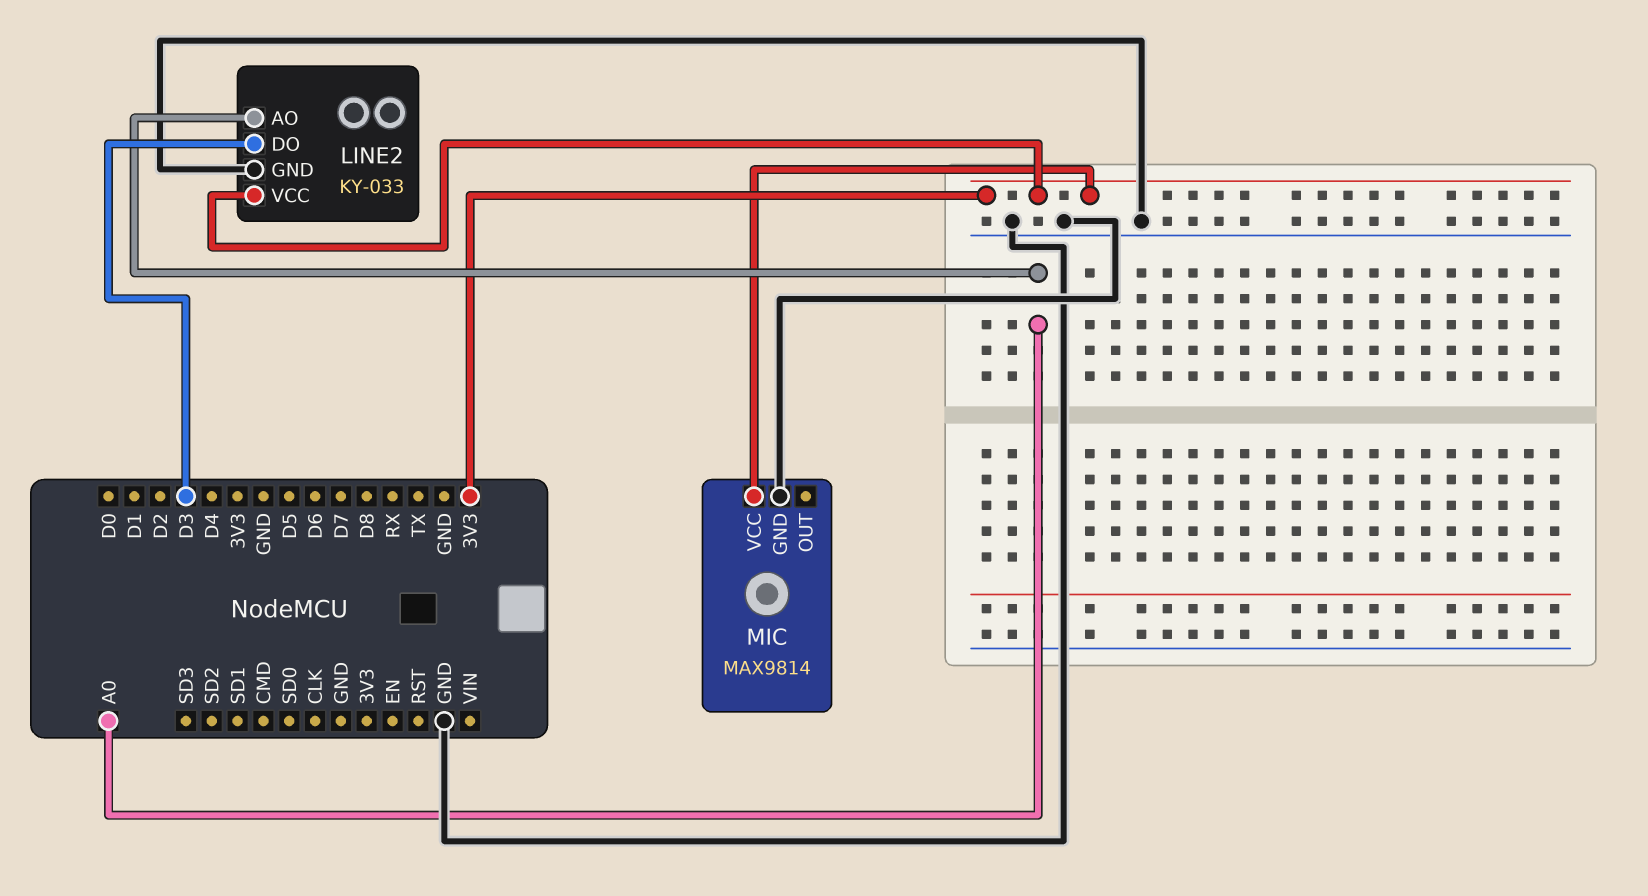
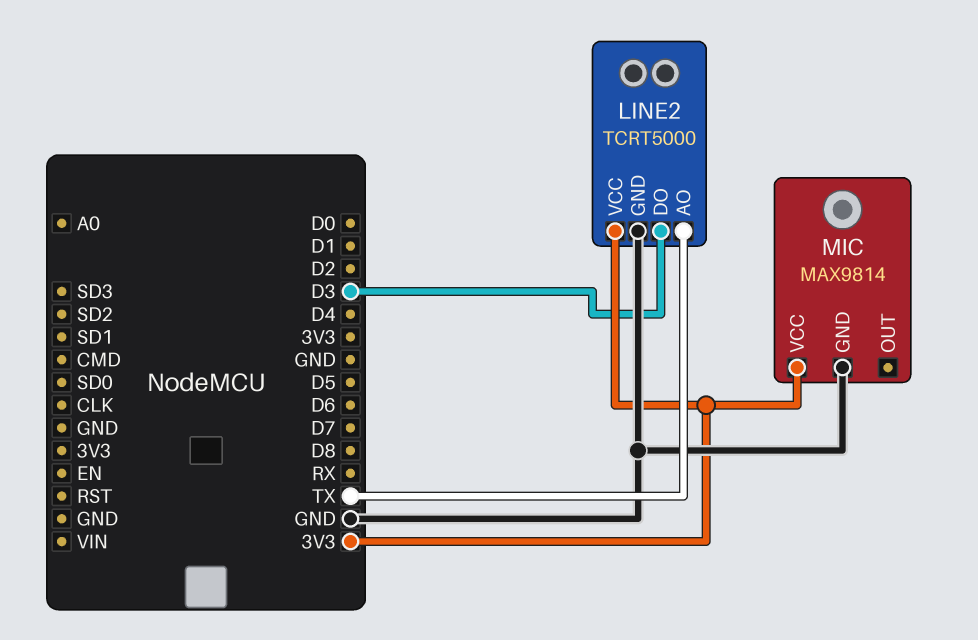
LINE2: KY-033 -> TCRT5000
LINE2 pin AO: A0 -> TX

